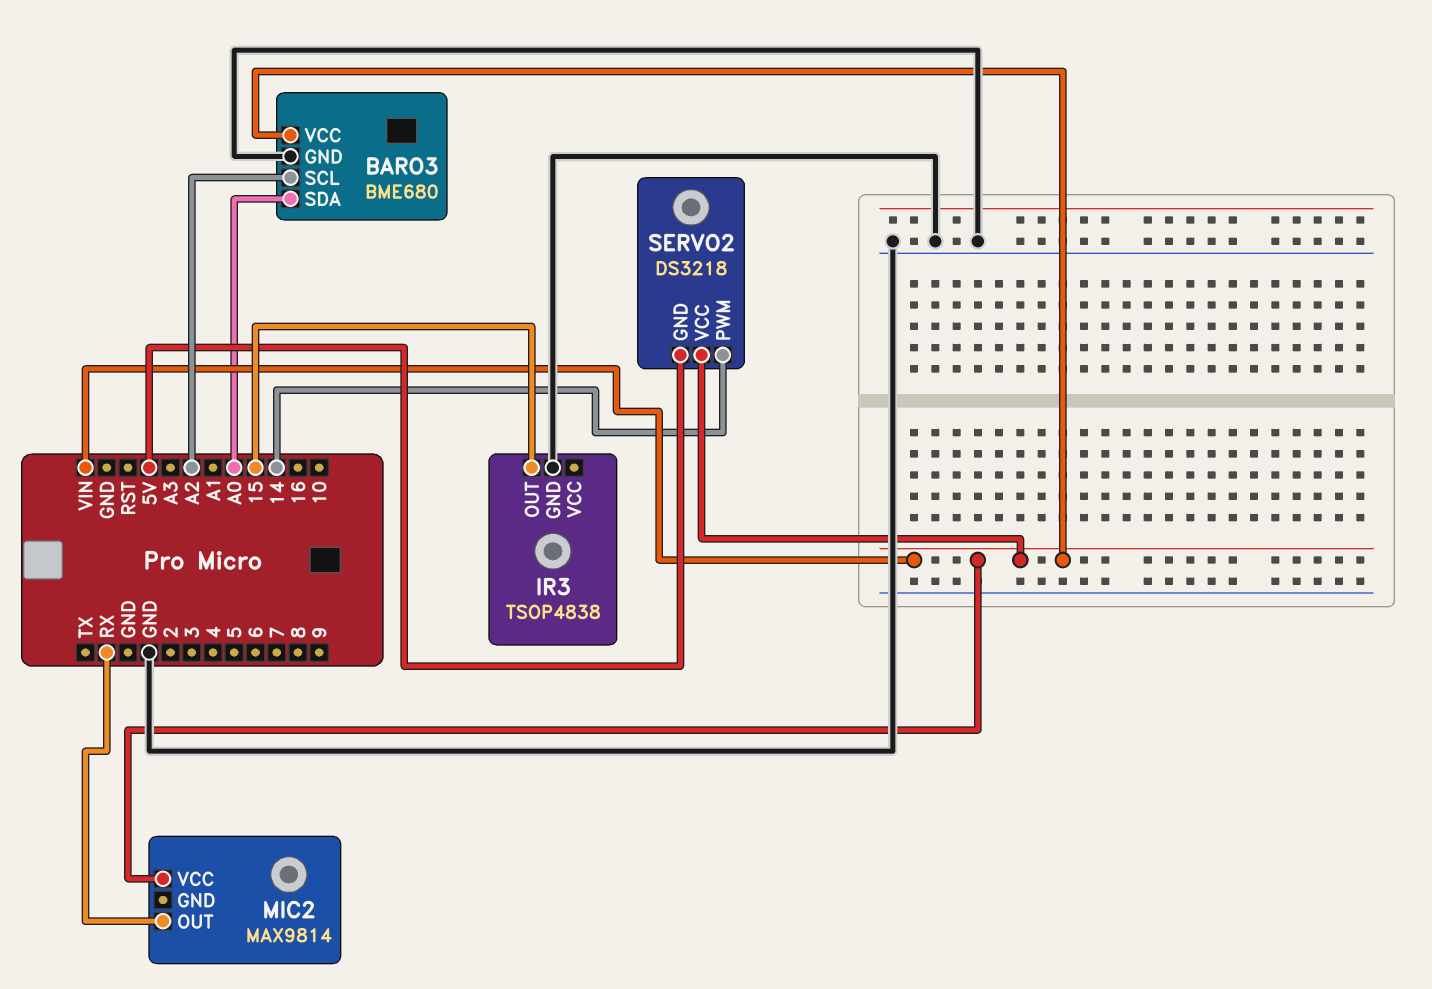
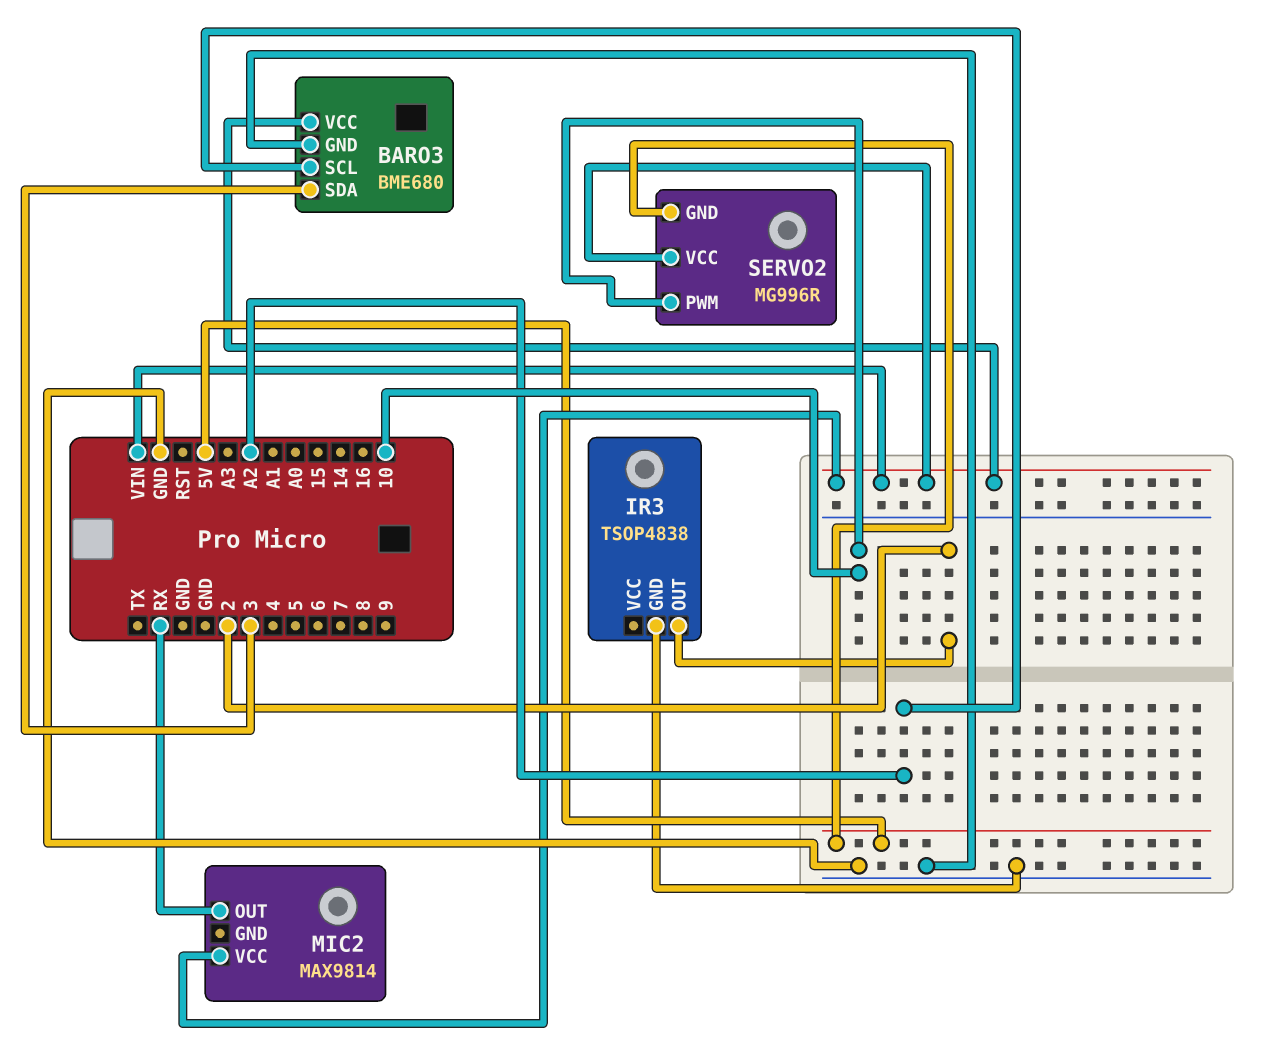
BARO3 pin SDA: A0 -> 3
IR3 pin OUT: 15 -> 2
SERVO2: DS3218 -> MG996R
SERVO2 pin PWM: 14 -> 10

